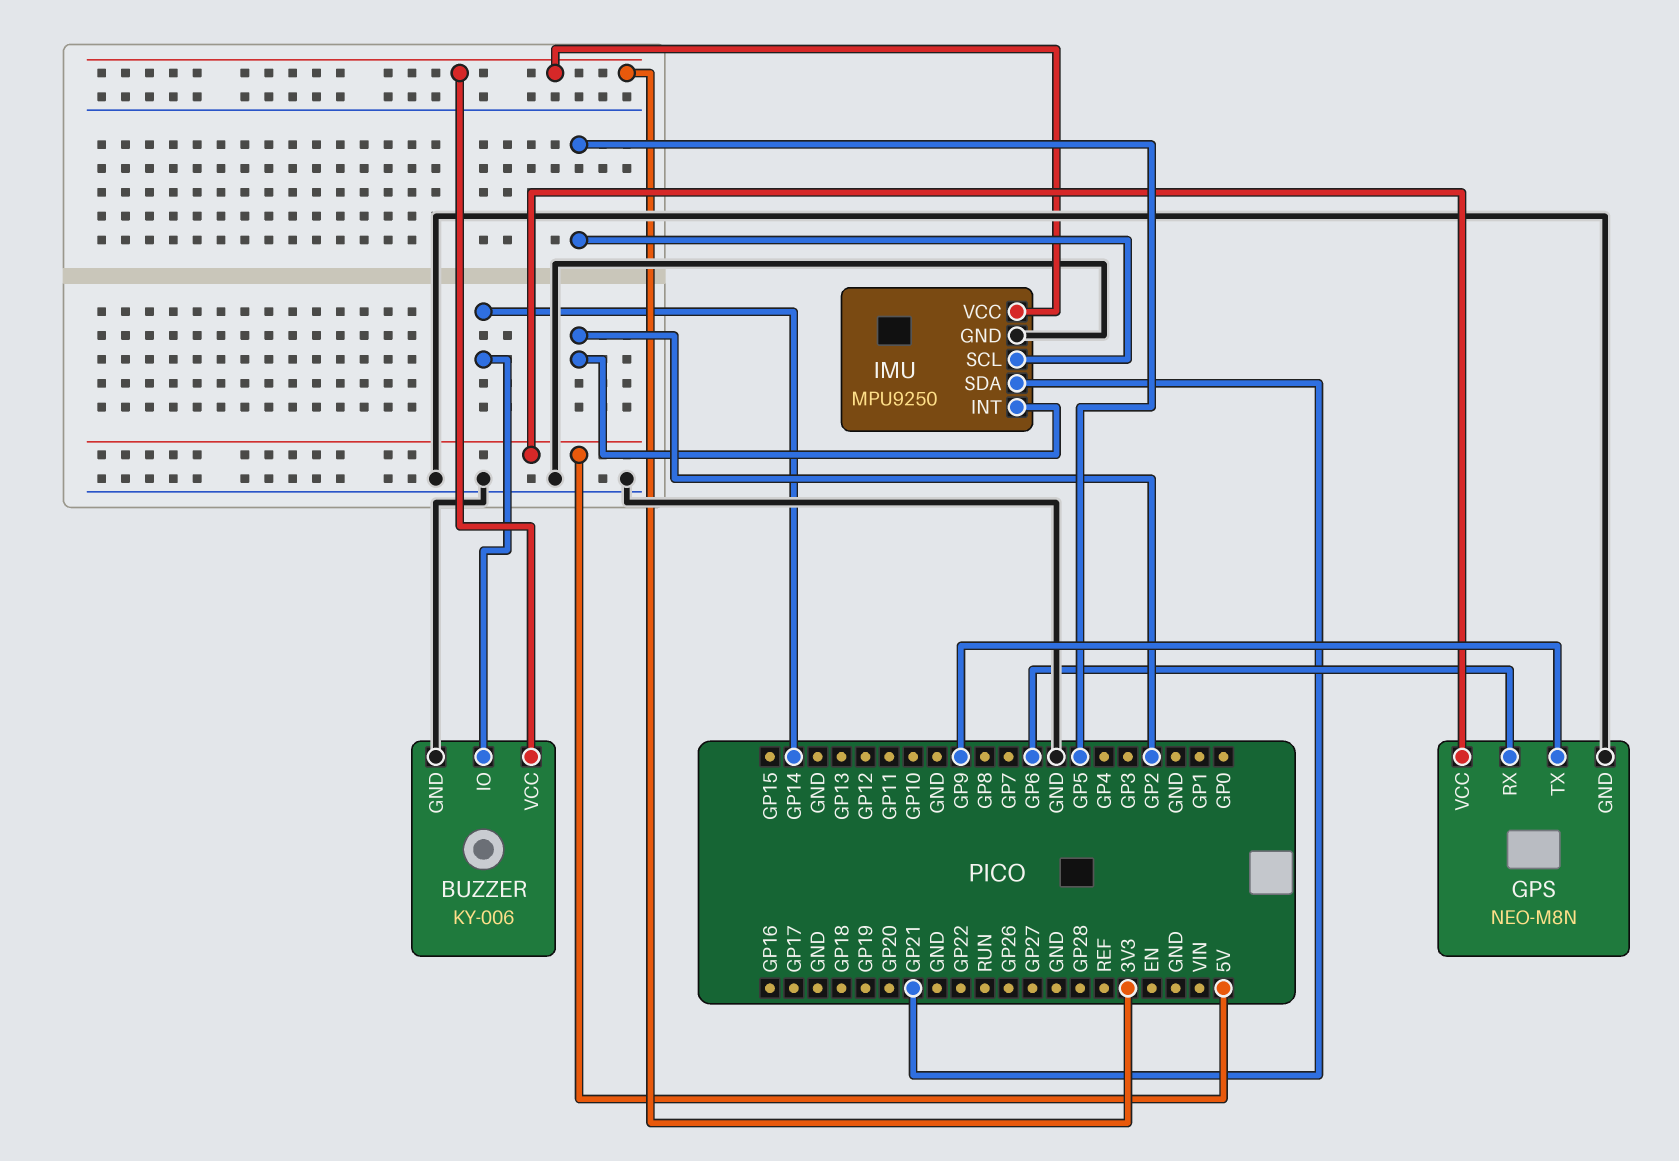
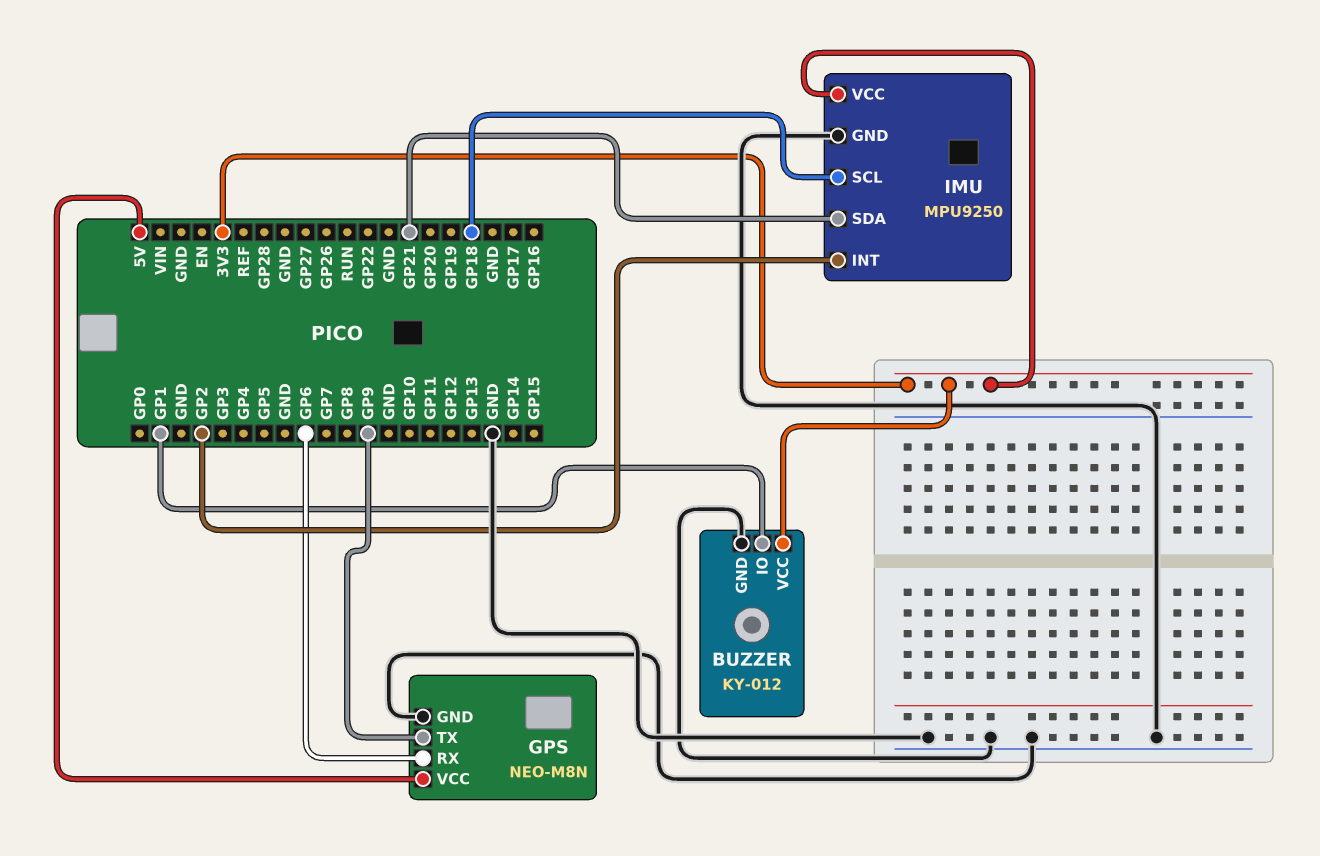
BUZZER: KY-006 -> KY-012
BUZZER pin IO: GP14 -> GP1
IMU pin SCL: GP5 -> GP18

